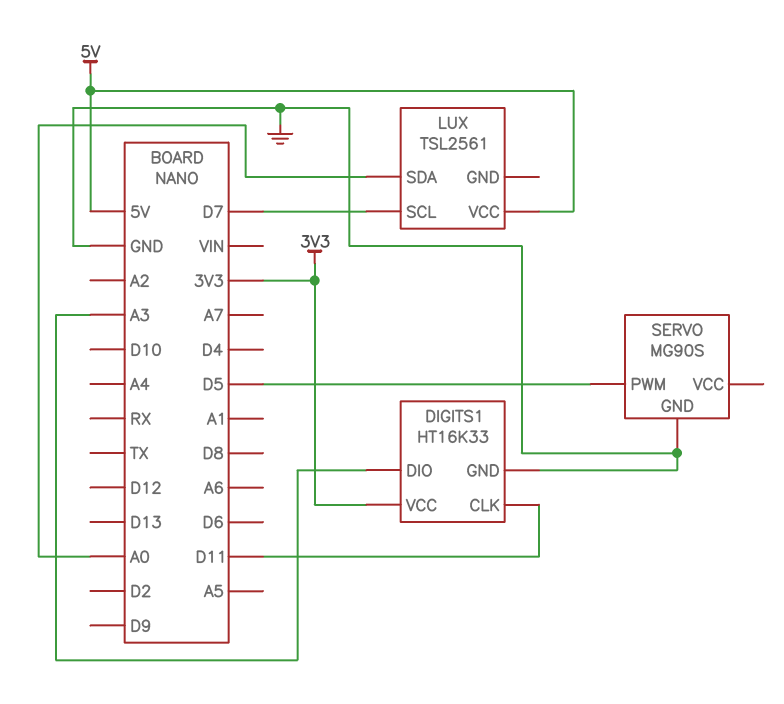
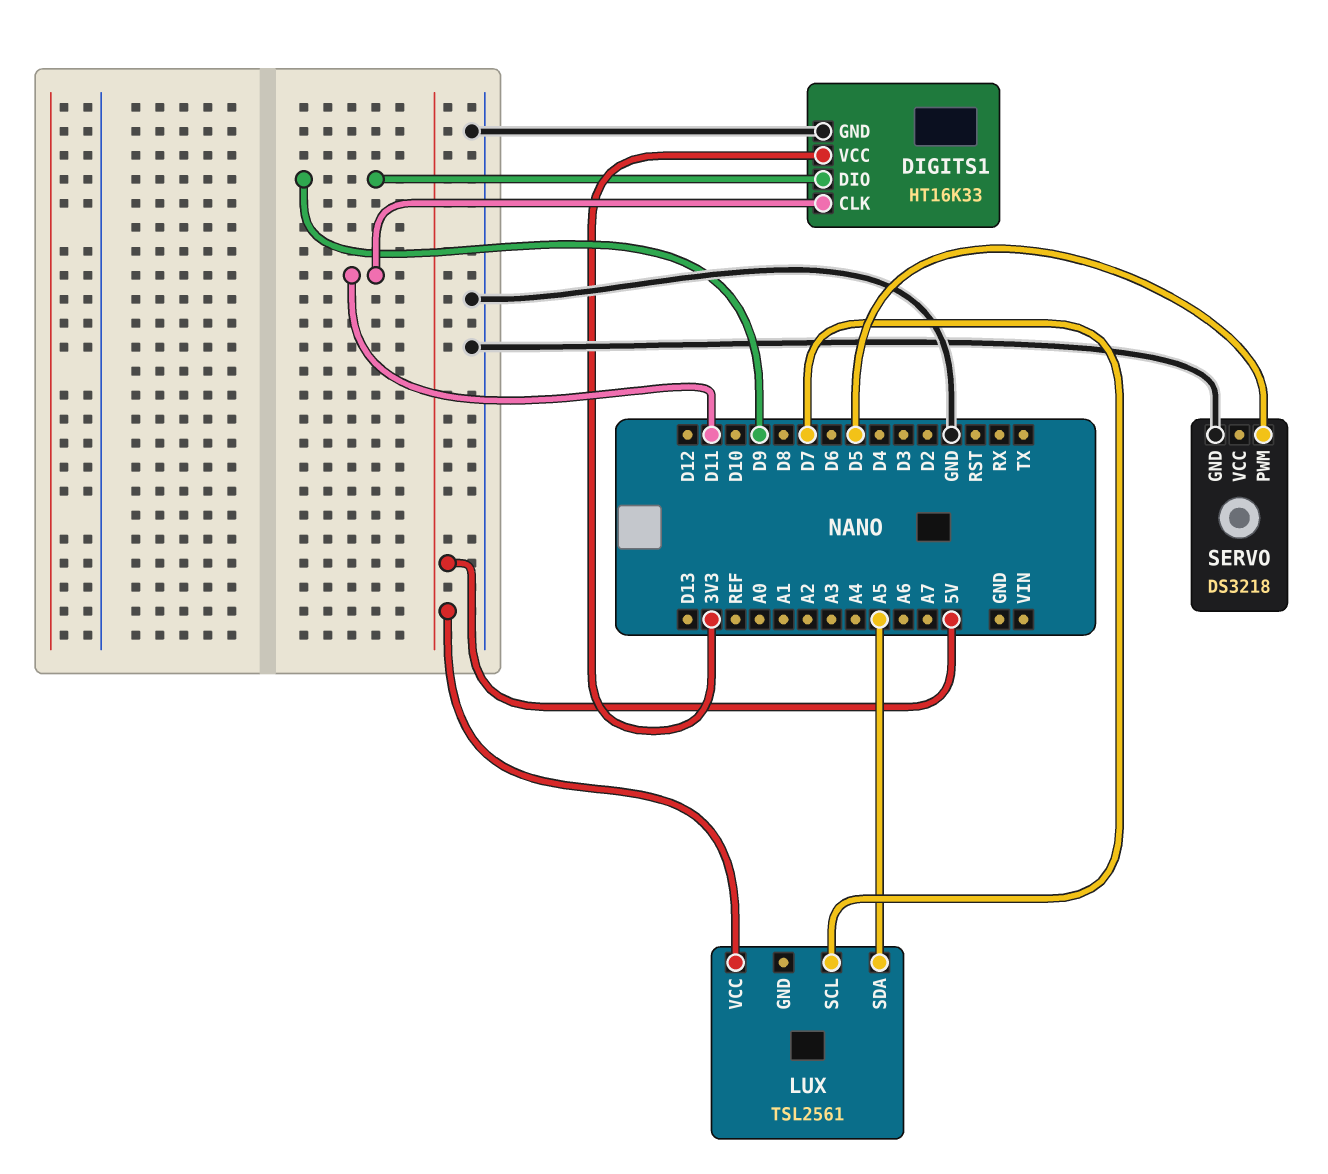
DIGITS1 pin DIO: A3 -> D9
LUX pin SDA: A0 -> A5
SERVO: MG90S -> DS3218

